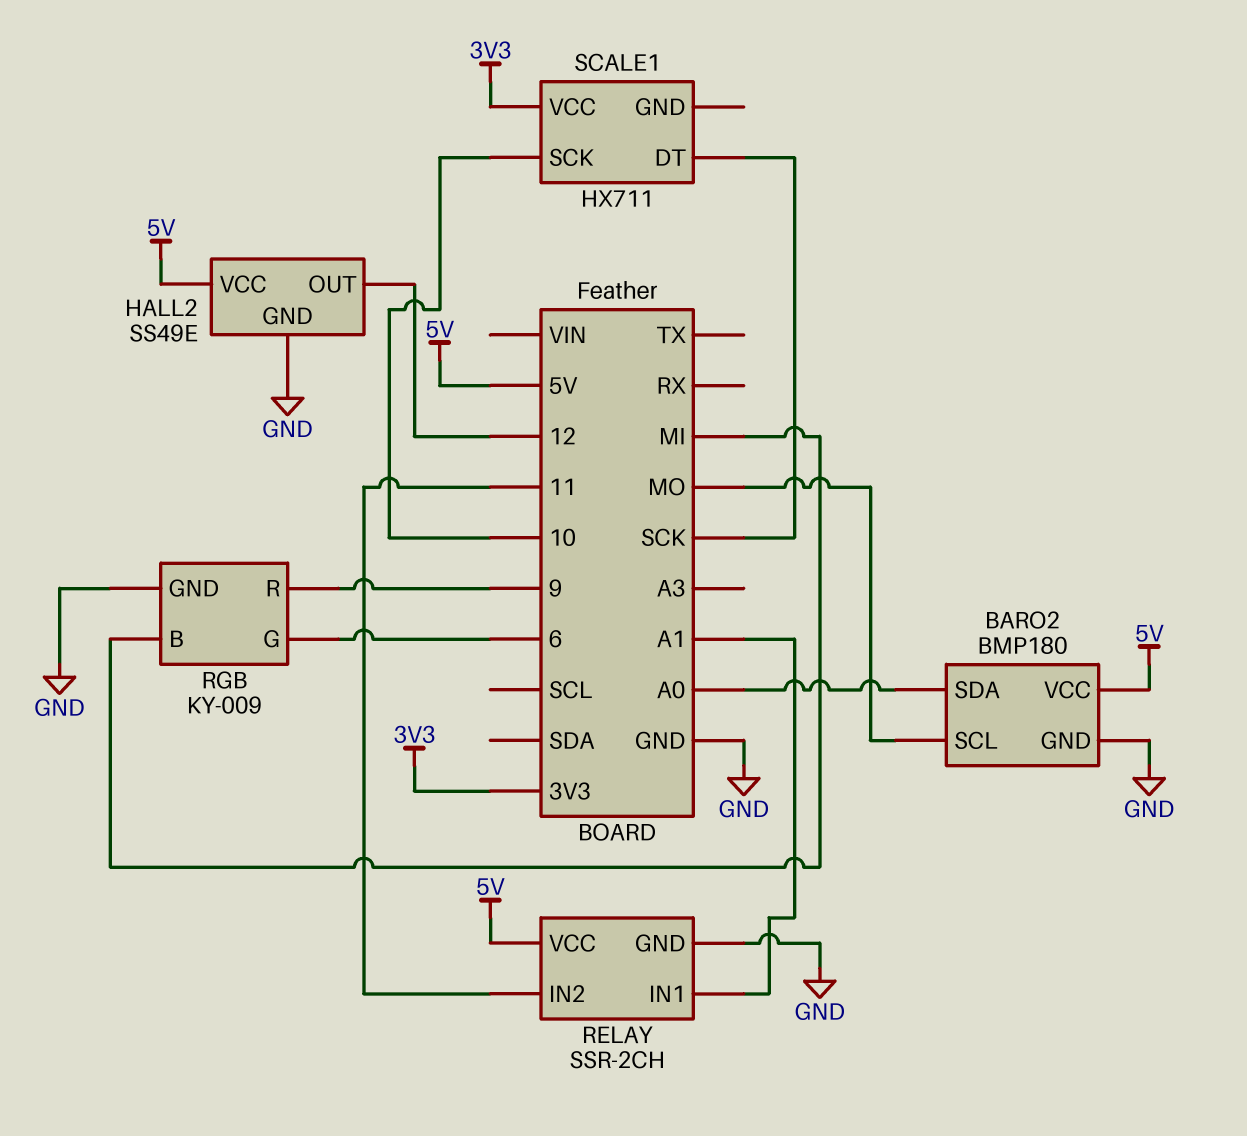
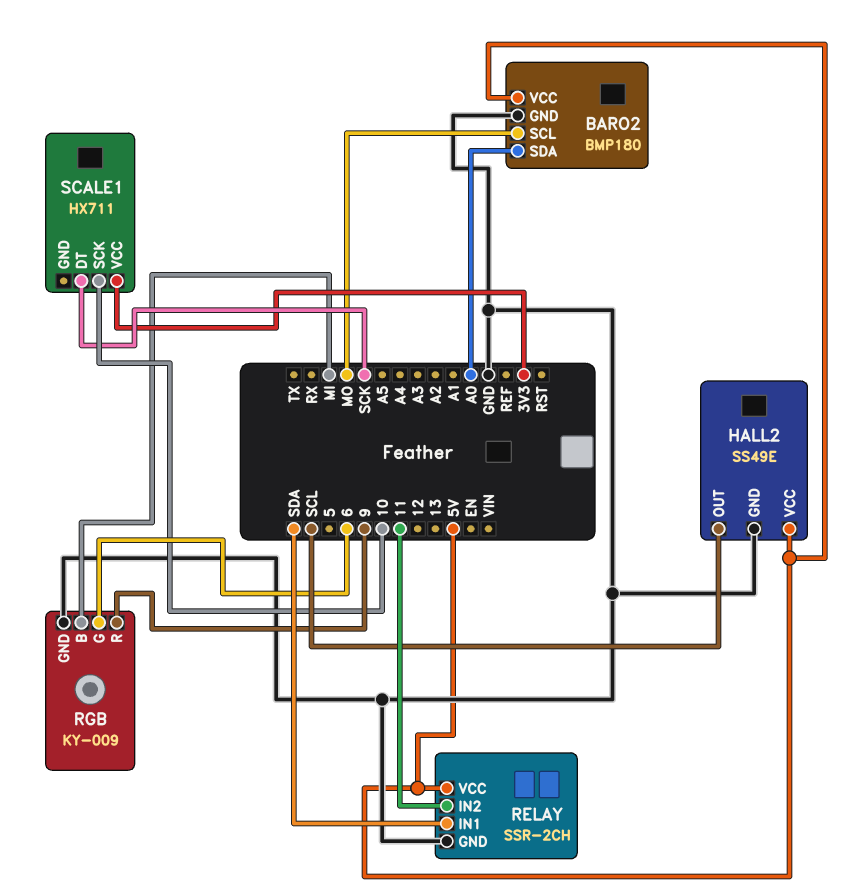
HALL2 pin OUT: 12 -> SCL
RELAY pin IN1: A1 -> SDA

